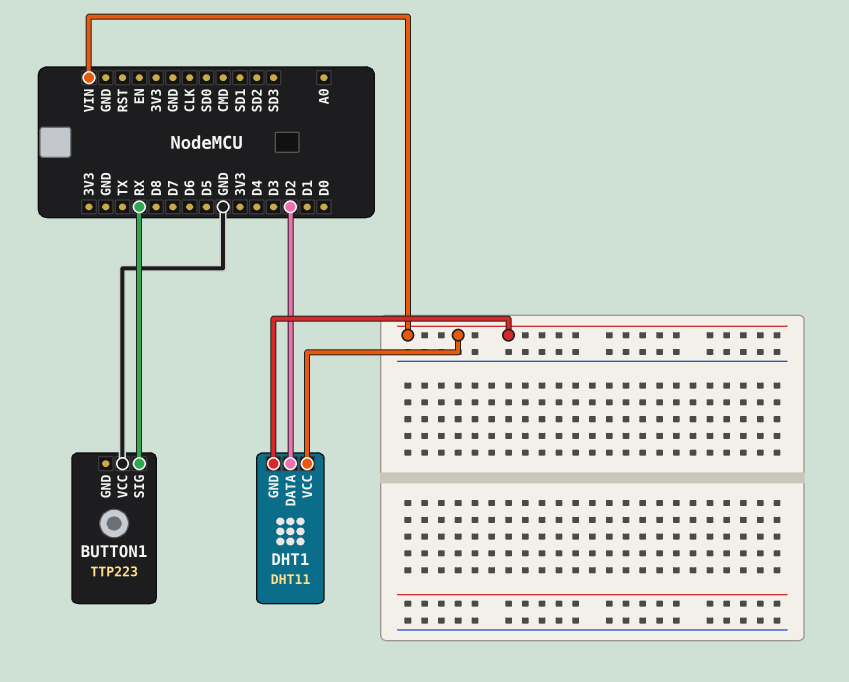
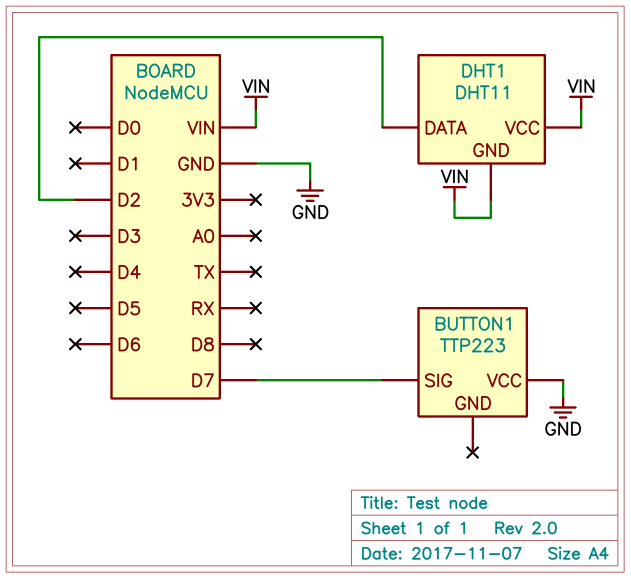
BUTTON1 pin SIG: RX -> D7

